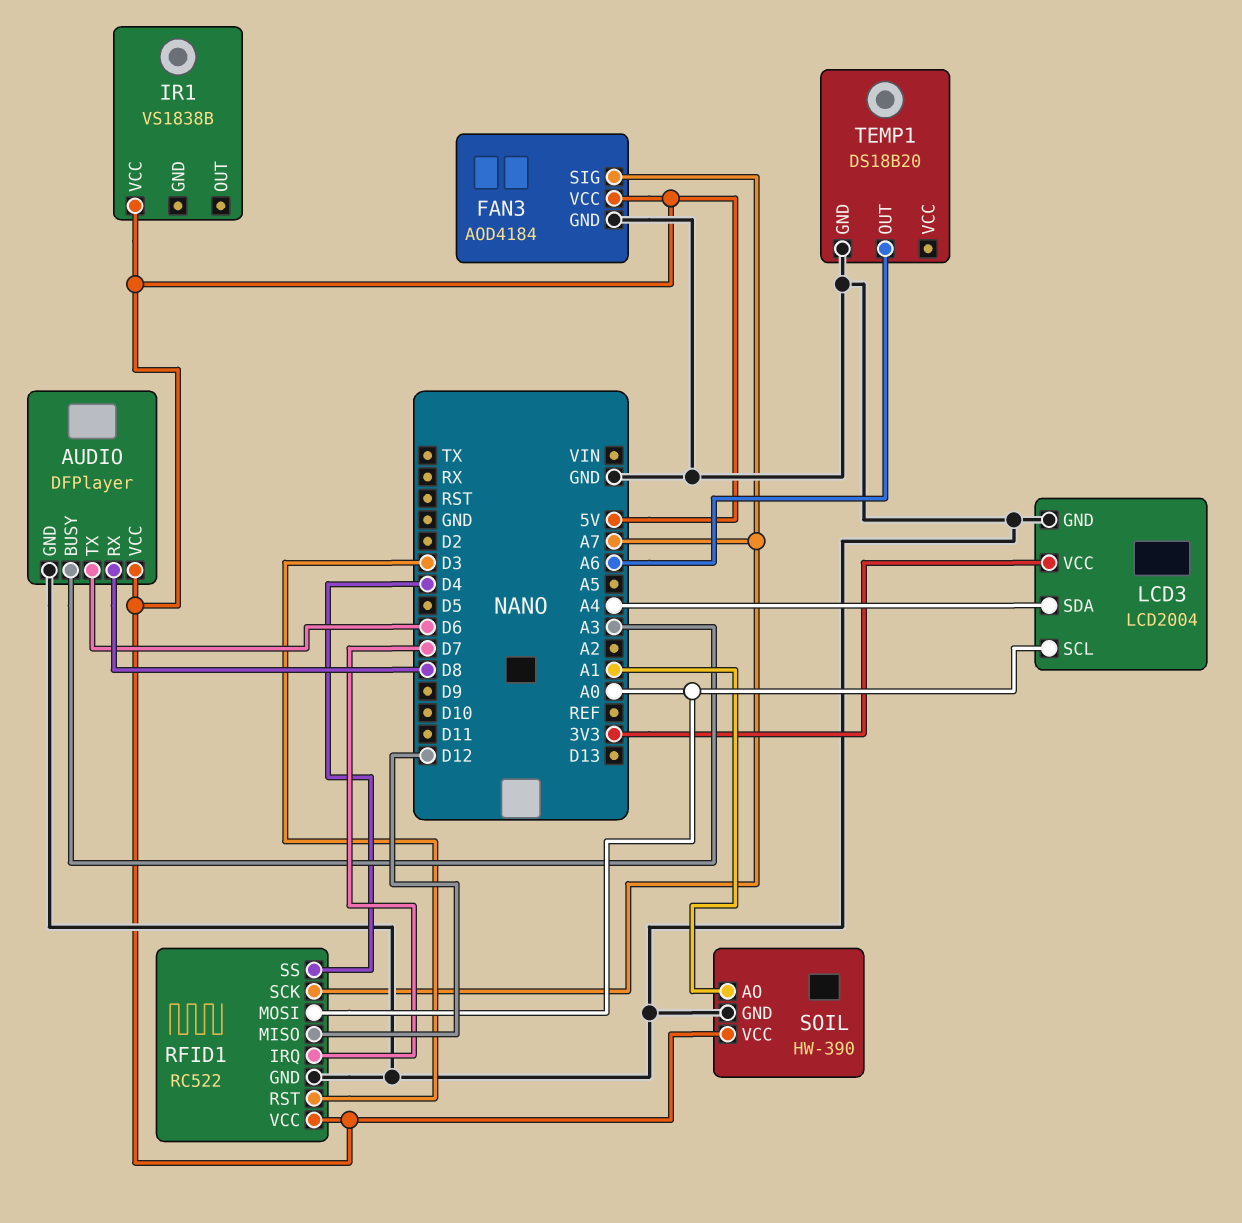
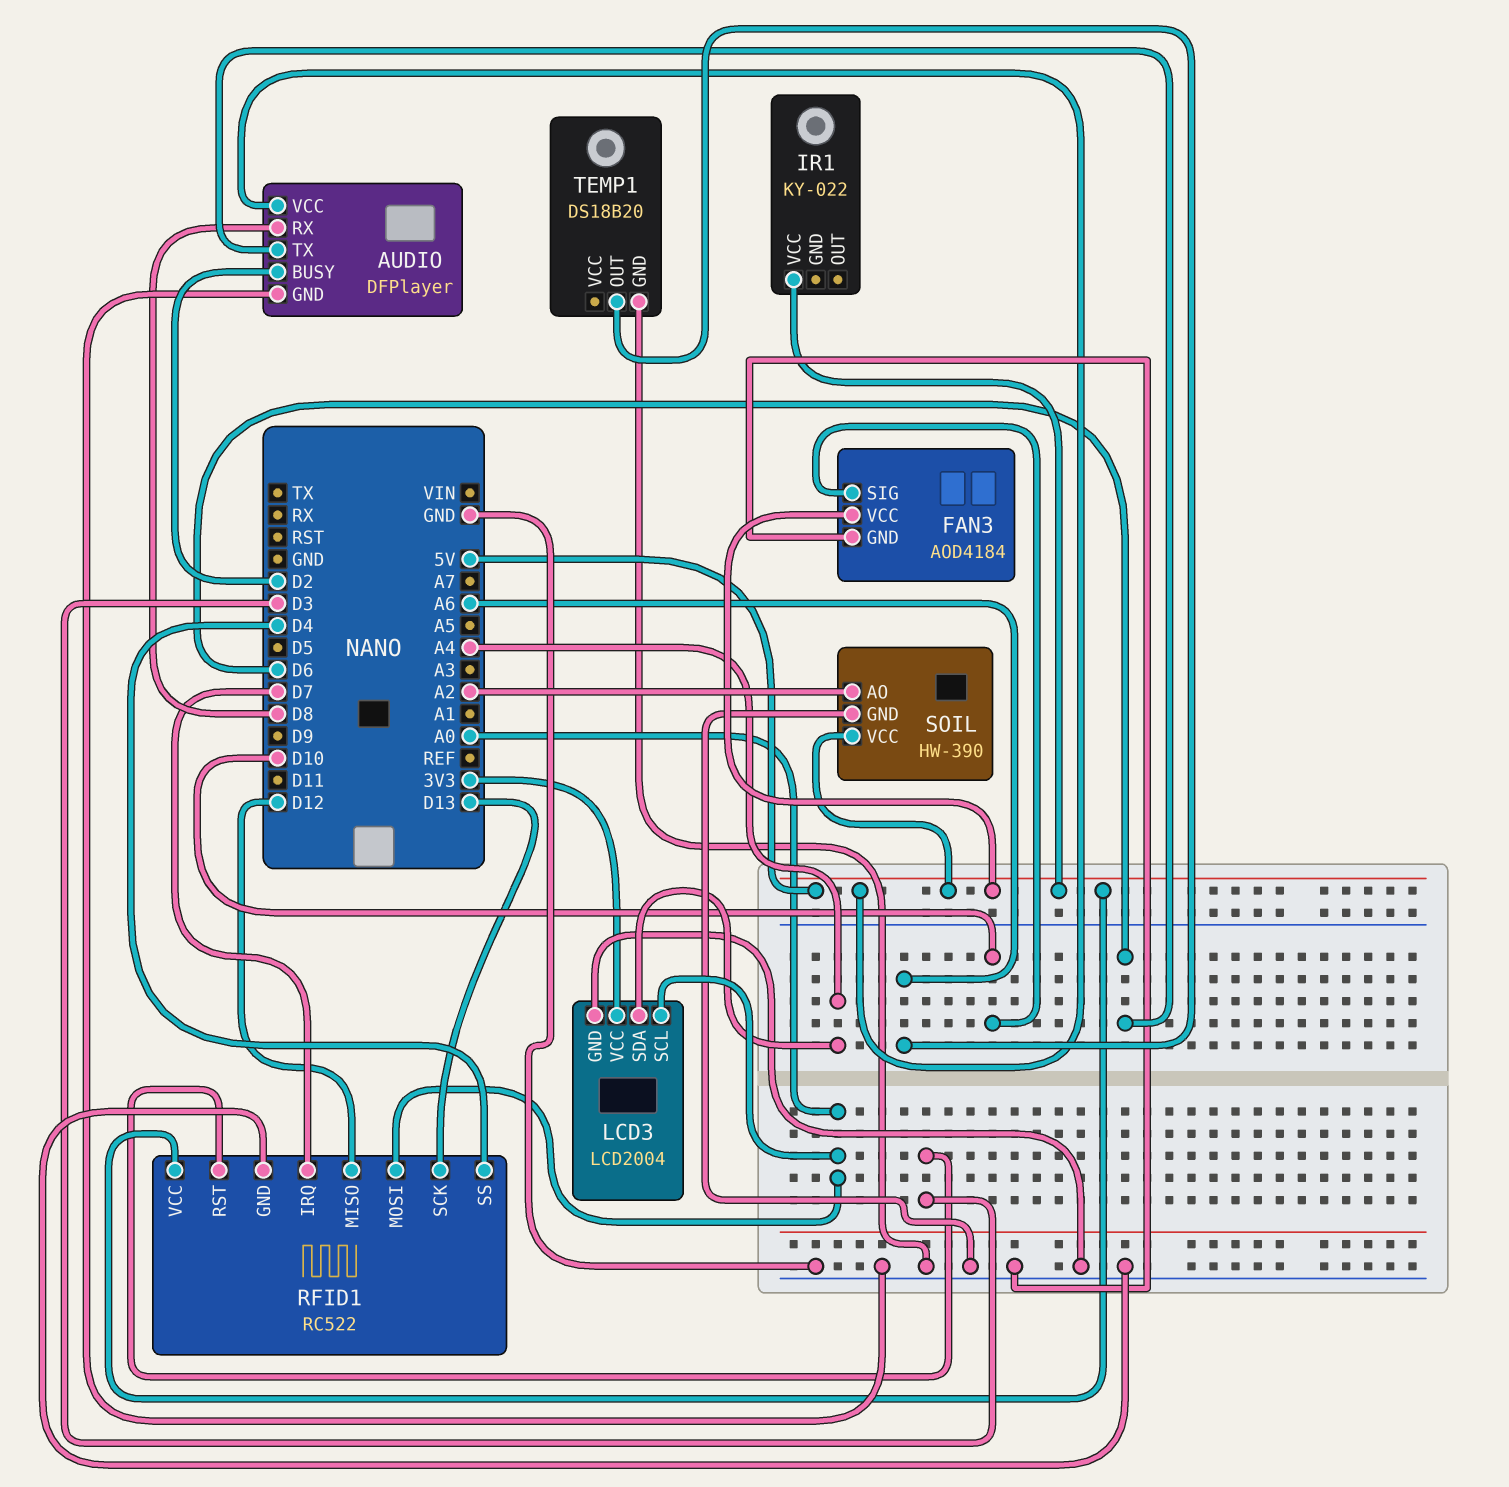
AUDIO pin BUSY: A3 -> D2
FAN3 pin SIG: A7 -> D10
IR1: VS1838B -> KY-022
RFID1 pin SCK: A7 -> D13
SOIL pin AO: A1 -> A2

